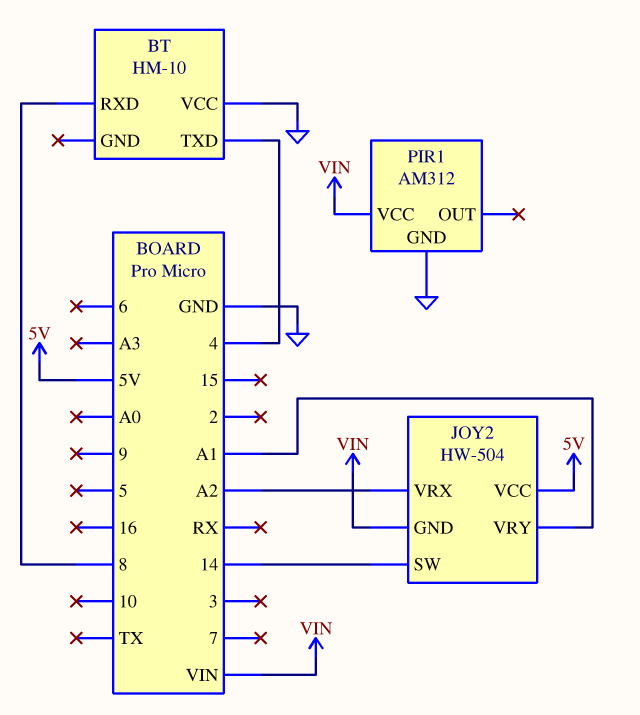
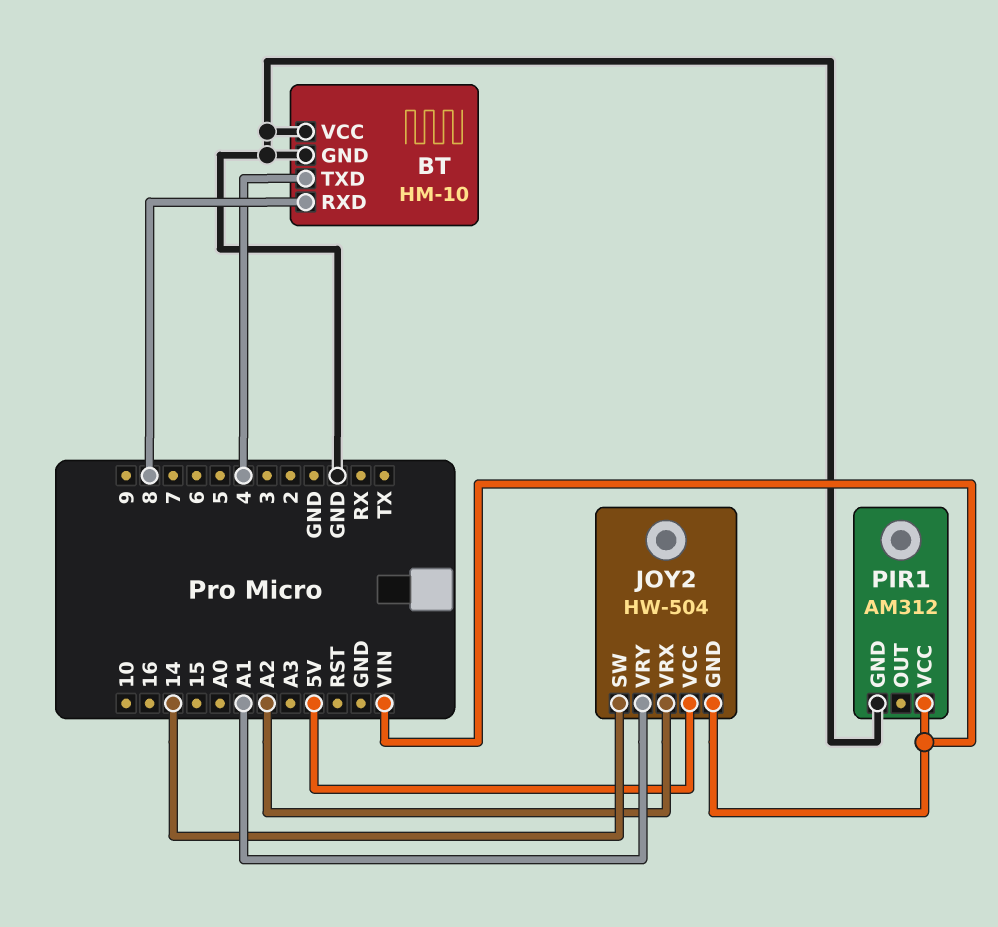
BT pin GND: none -> GND

